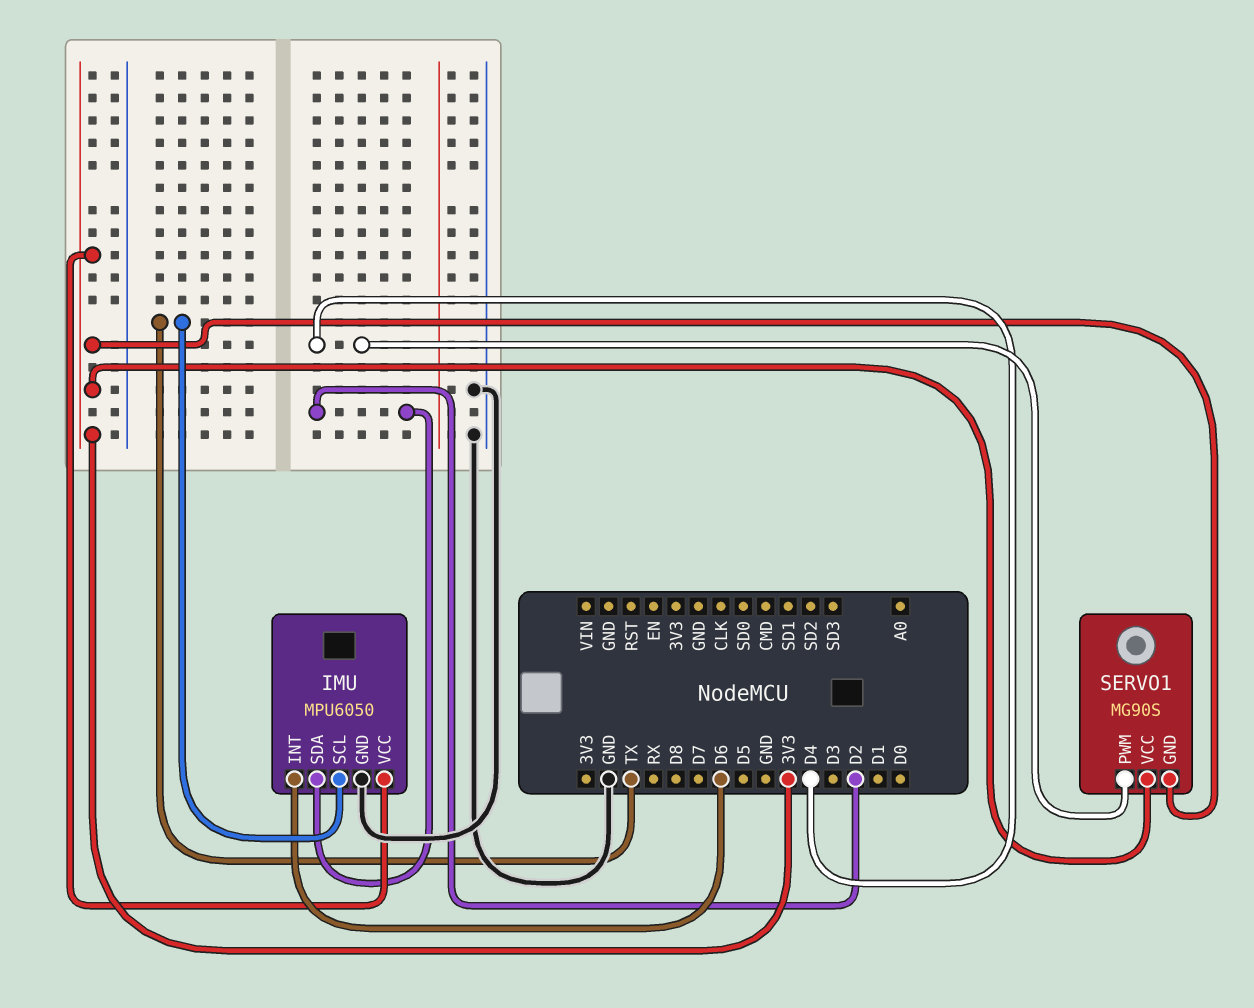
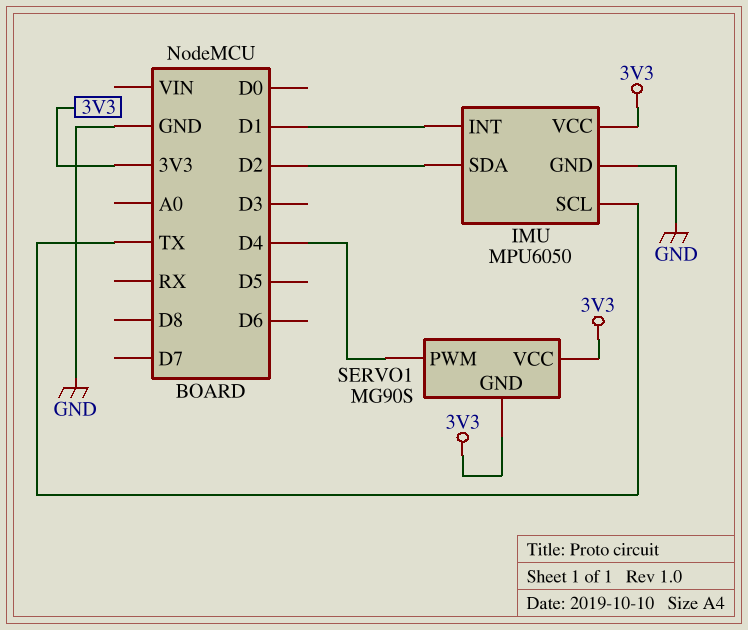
IMU pin INT: D6 -> D1

